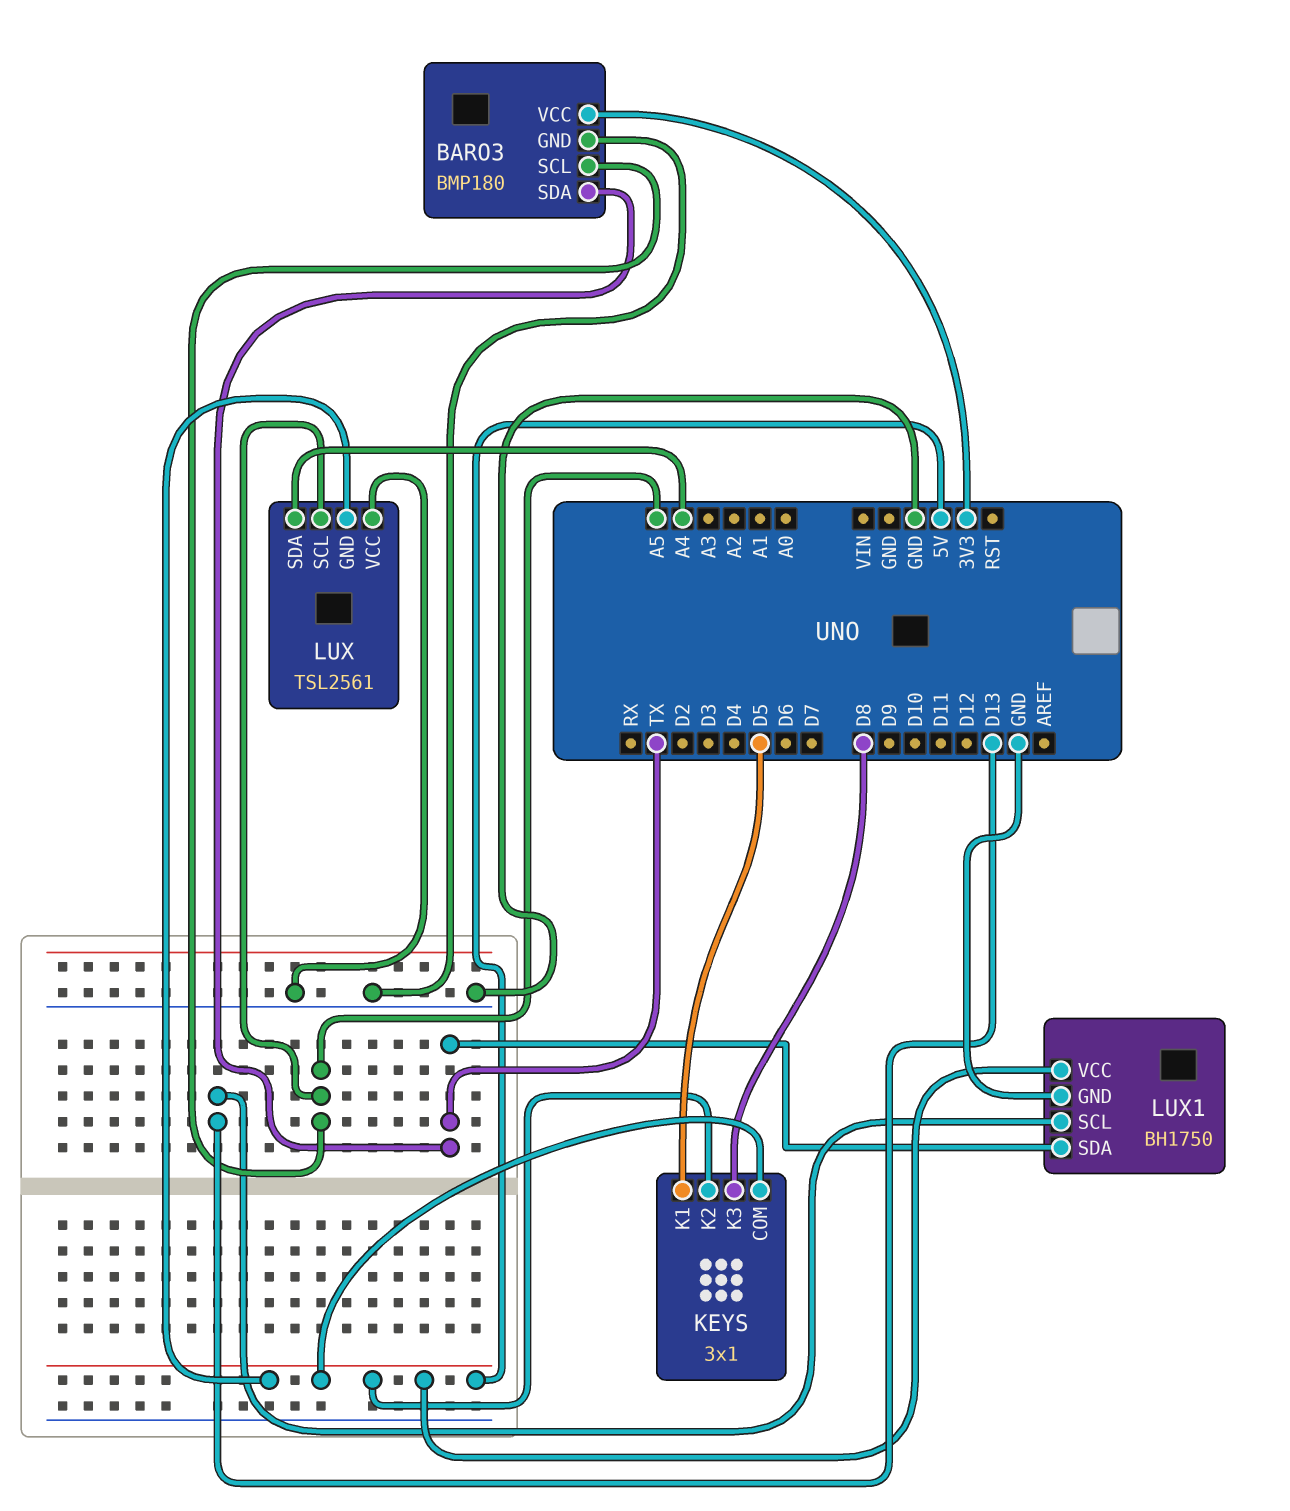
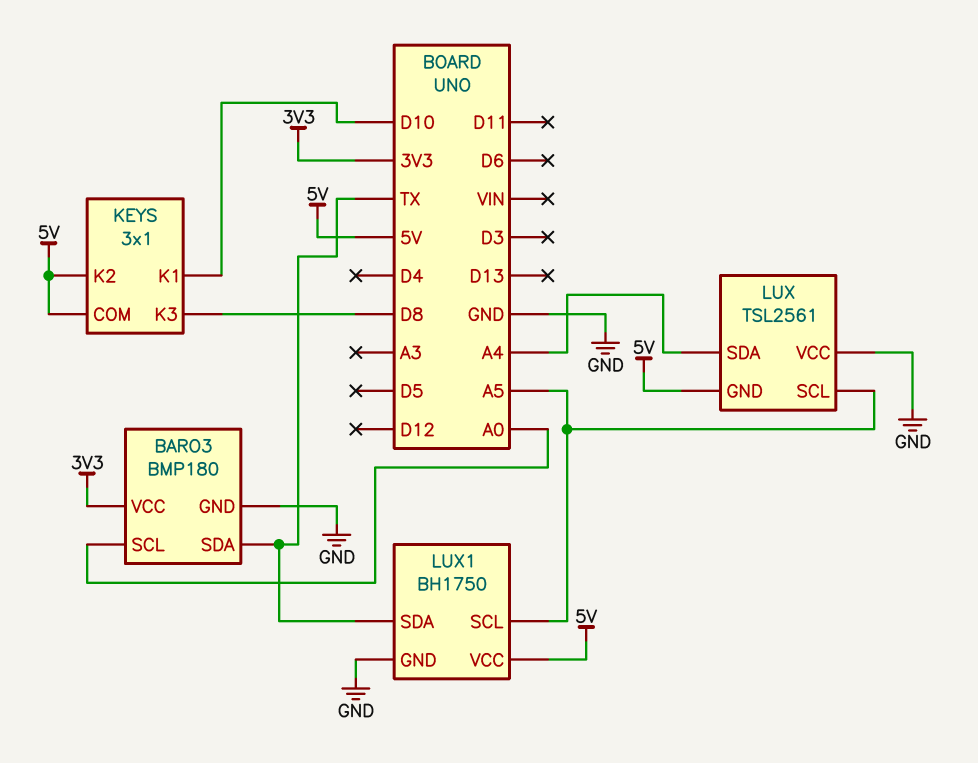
BARO3 pin SCL: A5 -> A0
KEYS pin K1: D5 -> D10
LUX1 pin SCL: D13 -> A5

